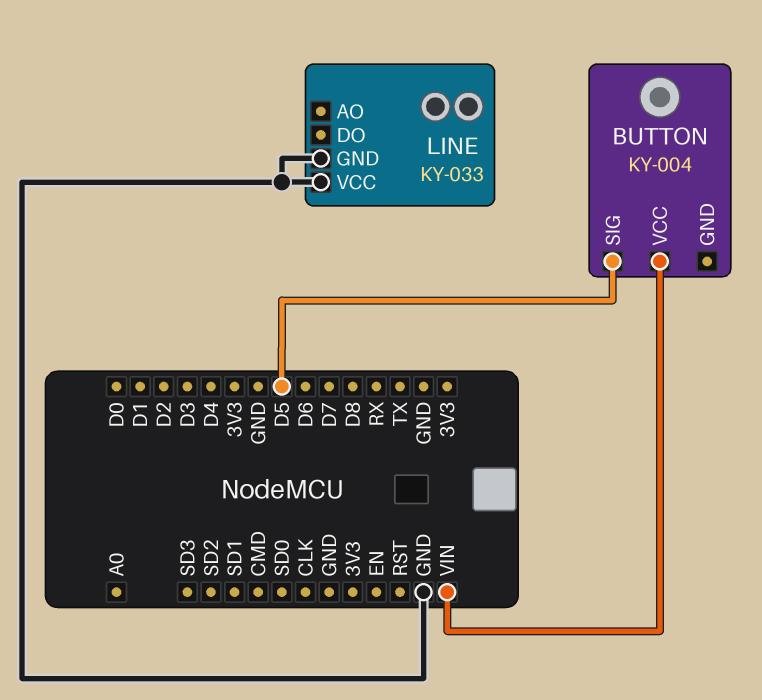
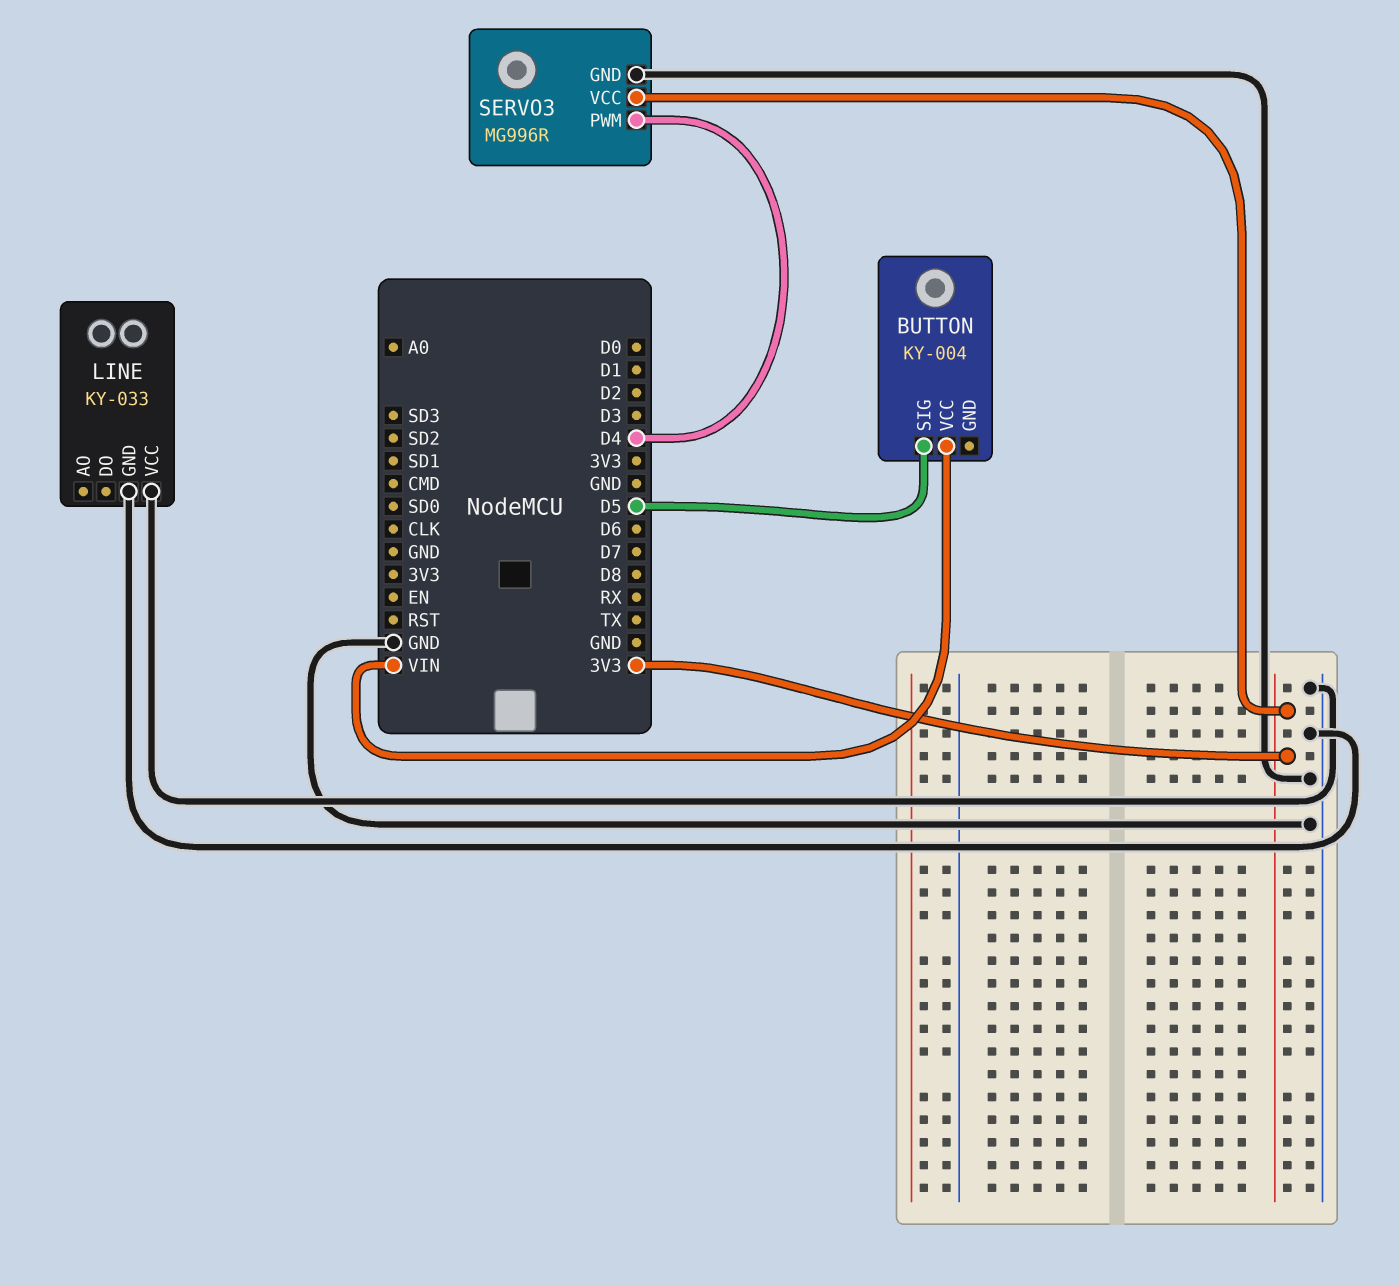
SERVO3: none -> MG996R
SERVO3 pin GND: none -> GND
SERVO3 pin PWM: none -> D4
SERVO3 pin VCC: none -> 3V3

